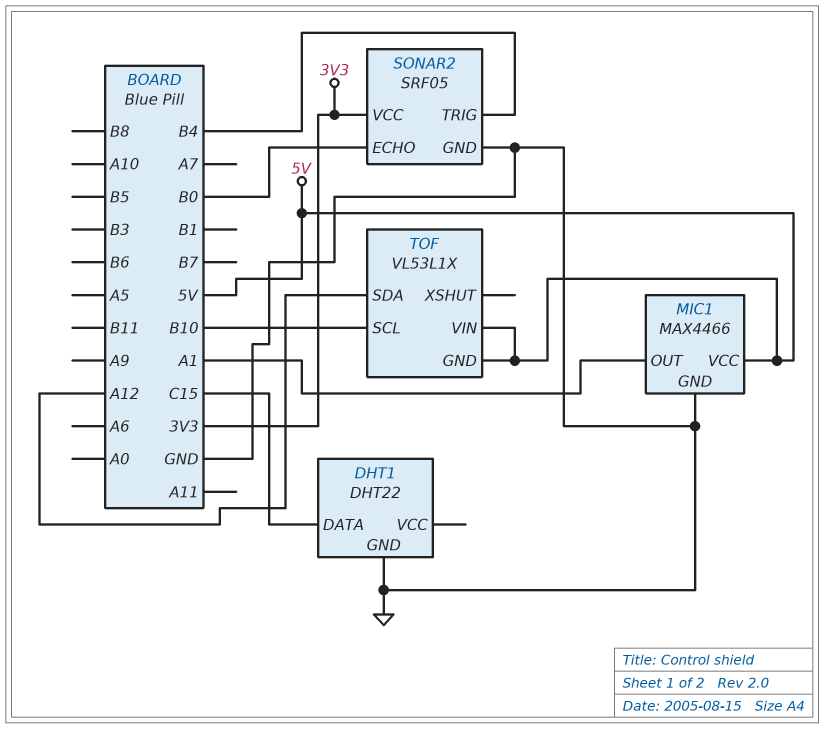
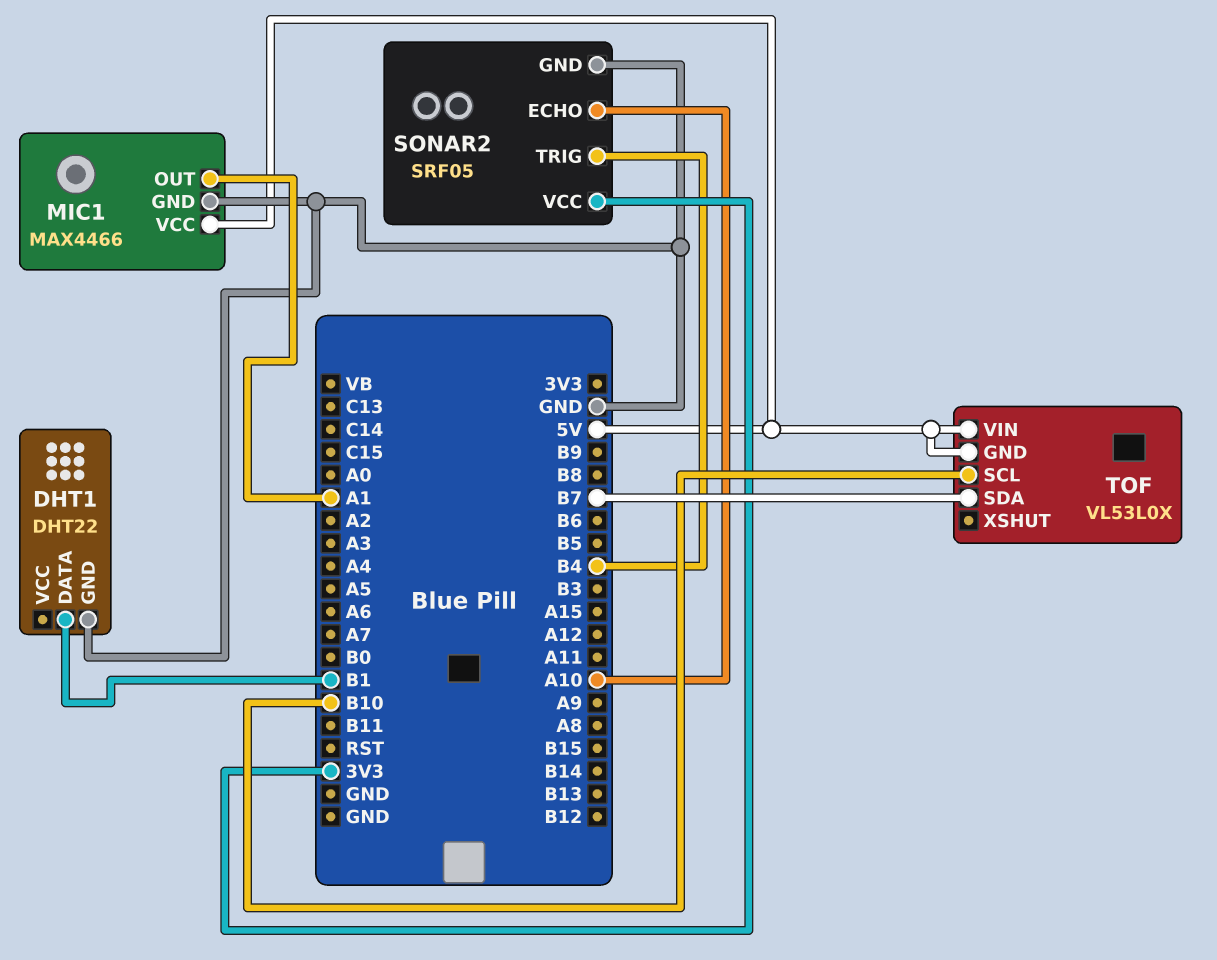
DHT1 pin DATA: C15 -> B1
SONAR2 pin ECHO: B0 -> A10
TOF: VL53L1X -> VL53L0X
TOF pin SDA: A12 -> B7

